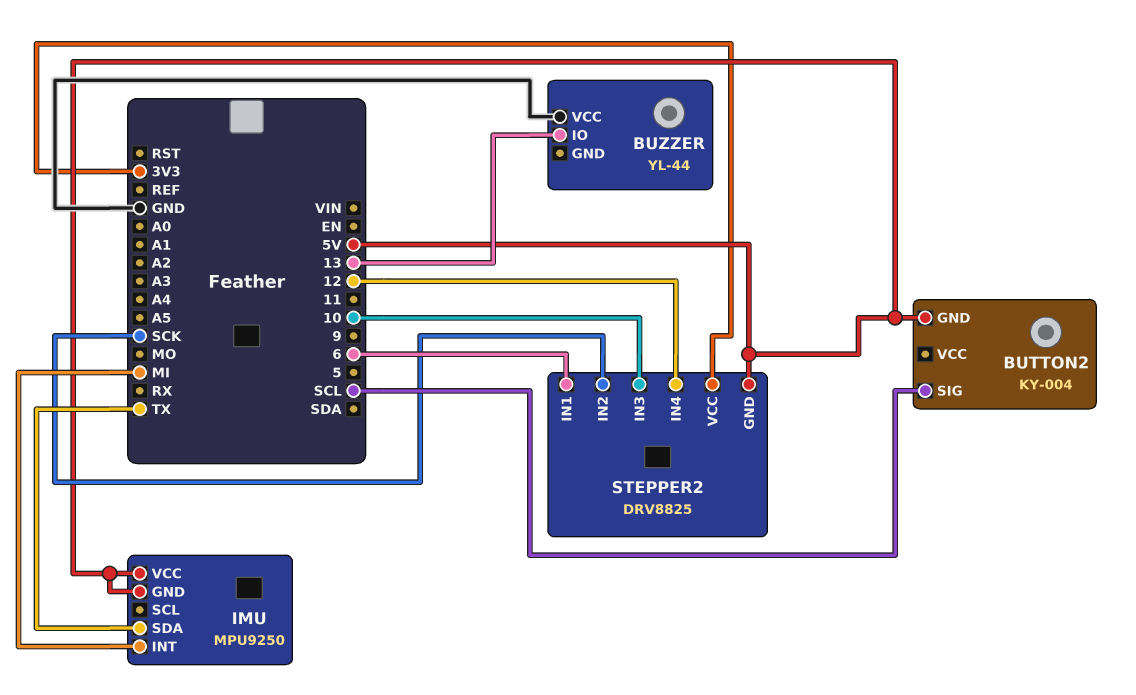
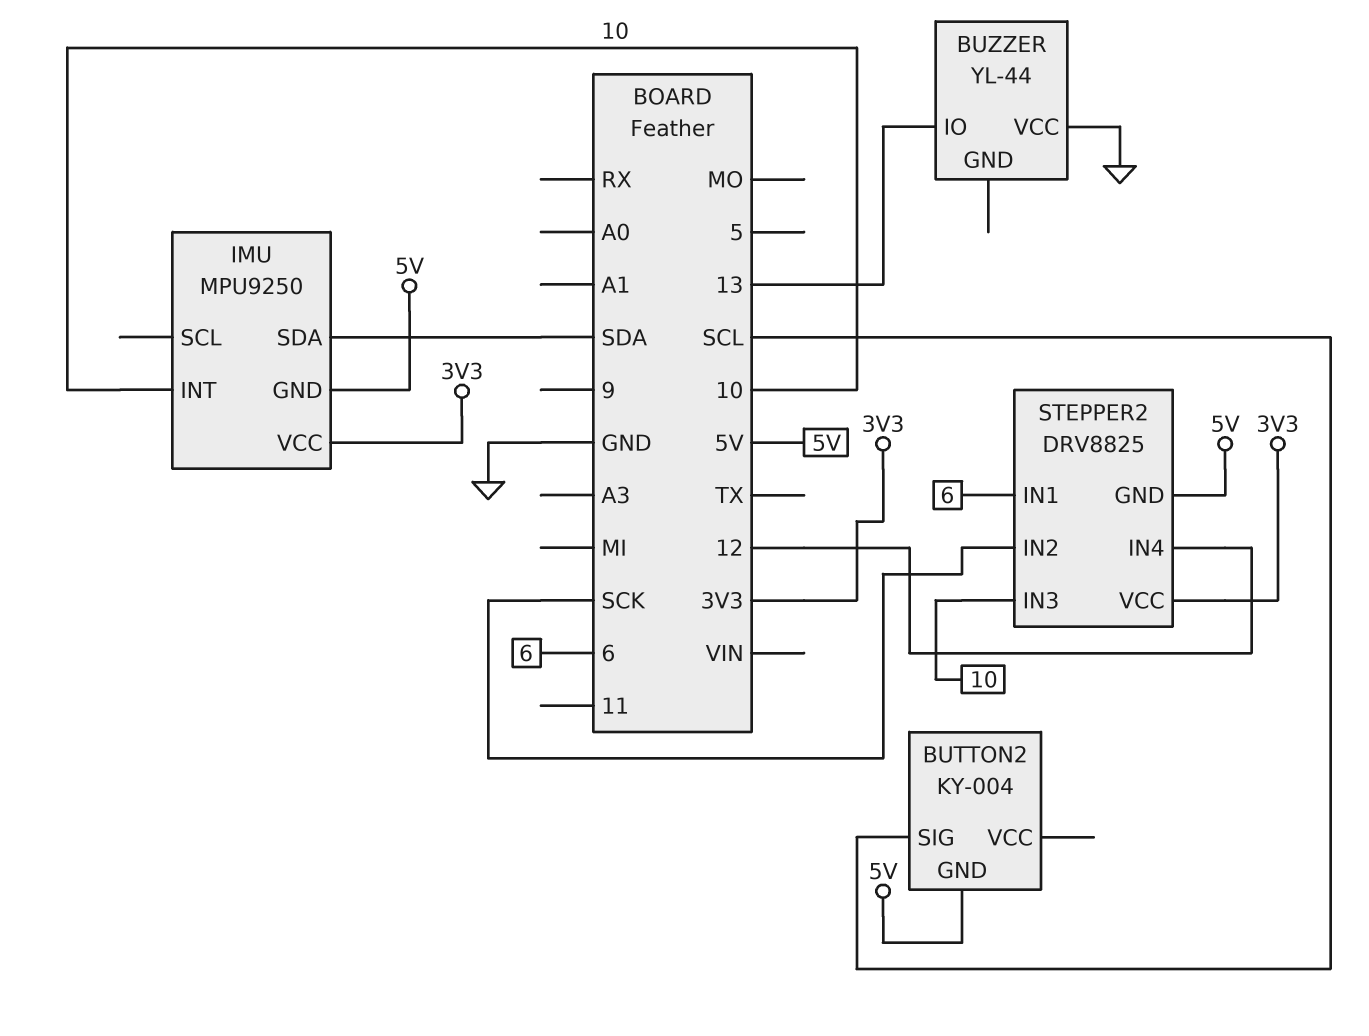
IMU pin INT: MI -> 10
IMU pin SDA: TX -> SDA
IMU pin VCC: 5V -> 3V3

